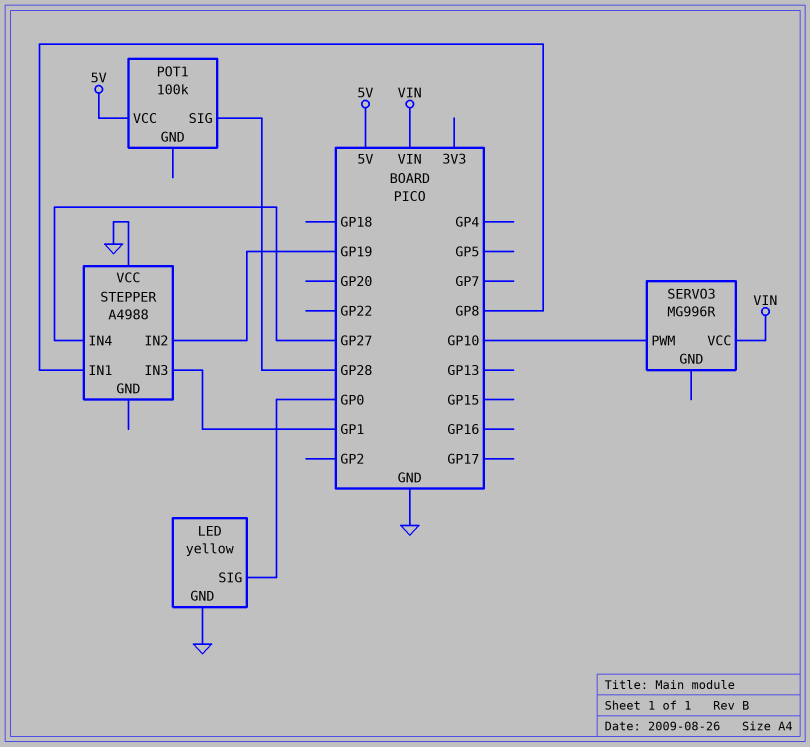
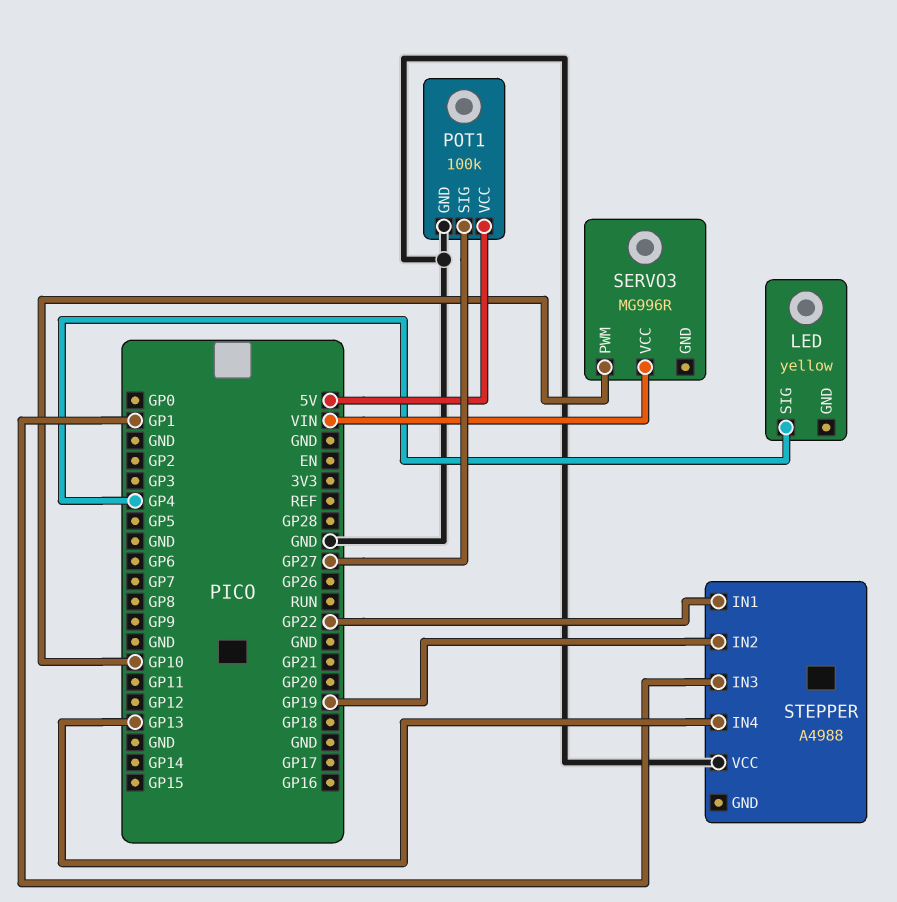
LED pin GND: GND -> none
LED pin SIG: GP0 -> GP4
POT1 pin GND: none -> GND
POT1 pin SIG: GP28 -> GP27
STEPPER pin IN1: GP8 -> GP22
STEPPER pin IN4: GP27 -> GP13

